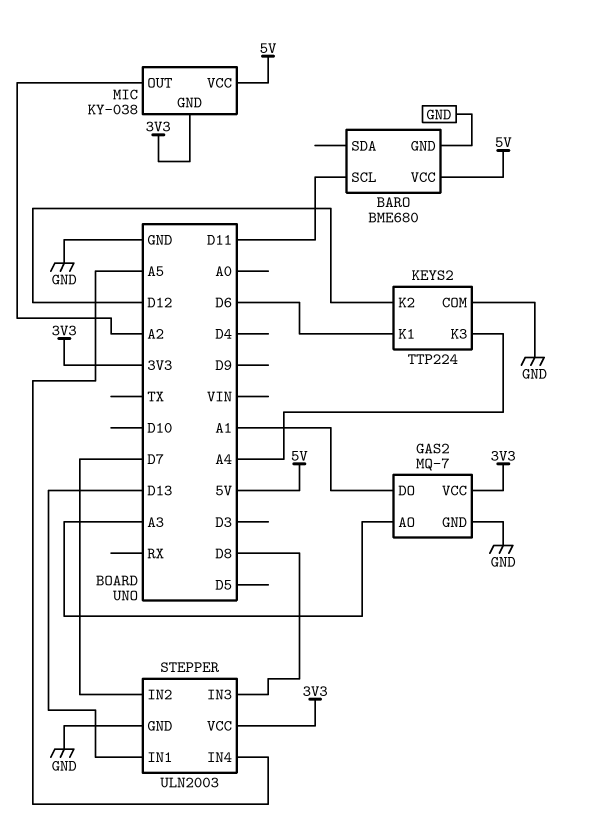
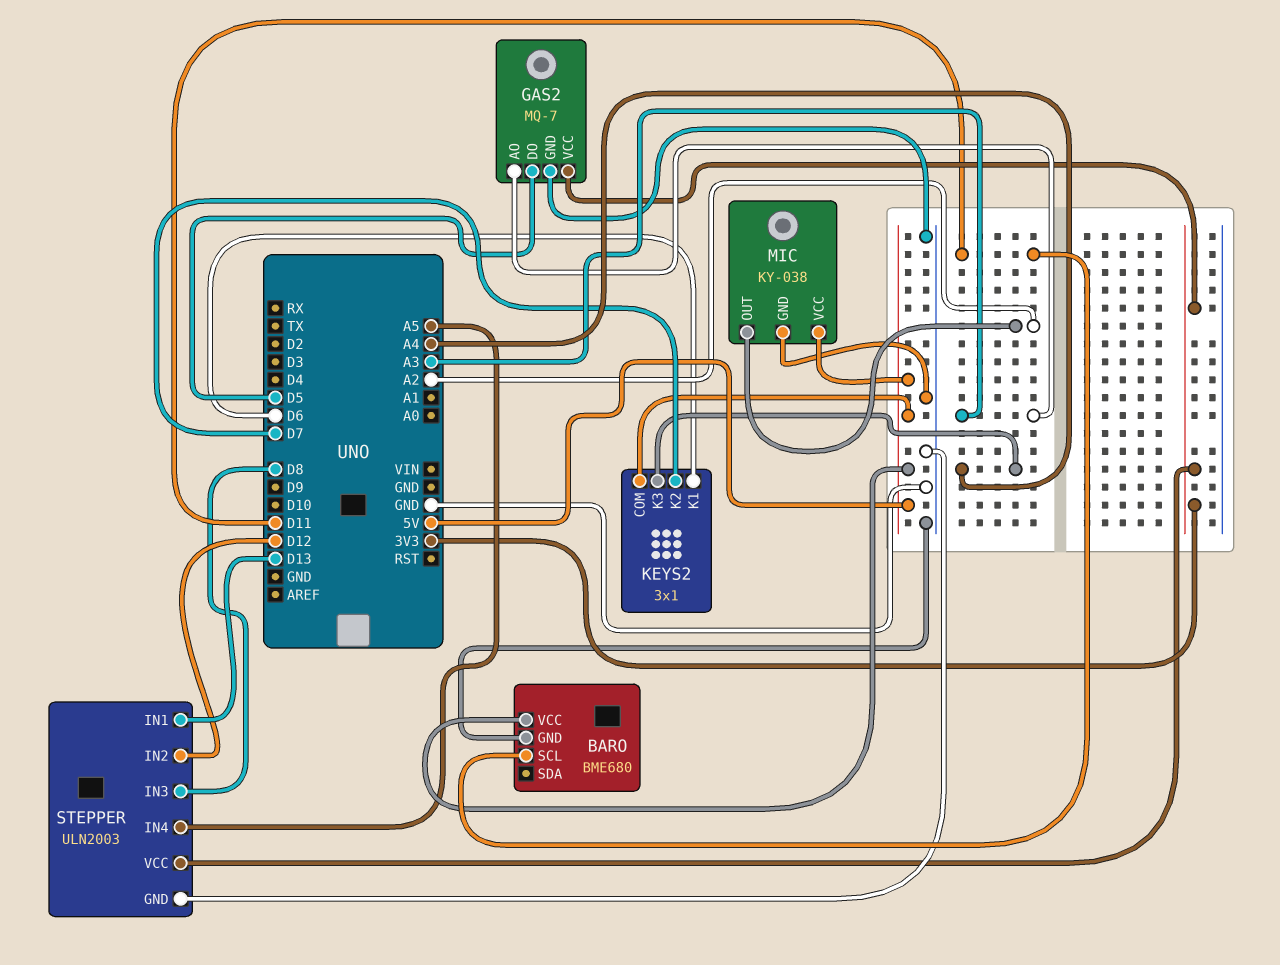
GAS2 pin DO: A1 -> D5
KEYS2: TTP224 -> 3x1
KEYS2 pin COM: GND -> 5V
KEYS2 pin K2: D12 -> D7
MIC pin GND: 3V3 -> GND
STEPPER pin IN2: D7 -> D12

